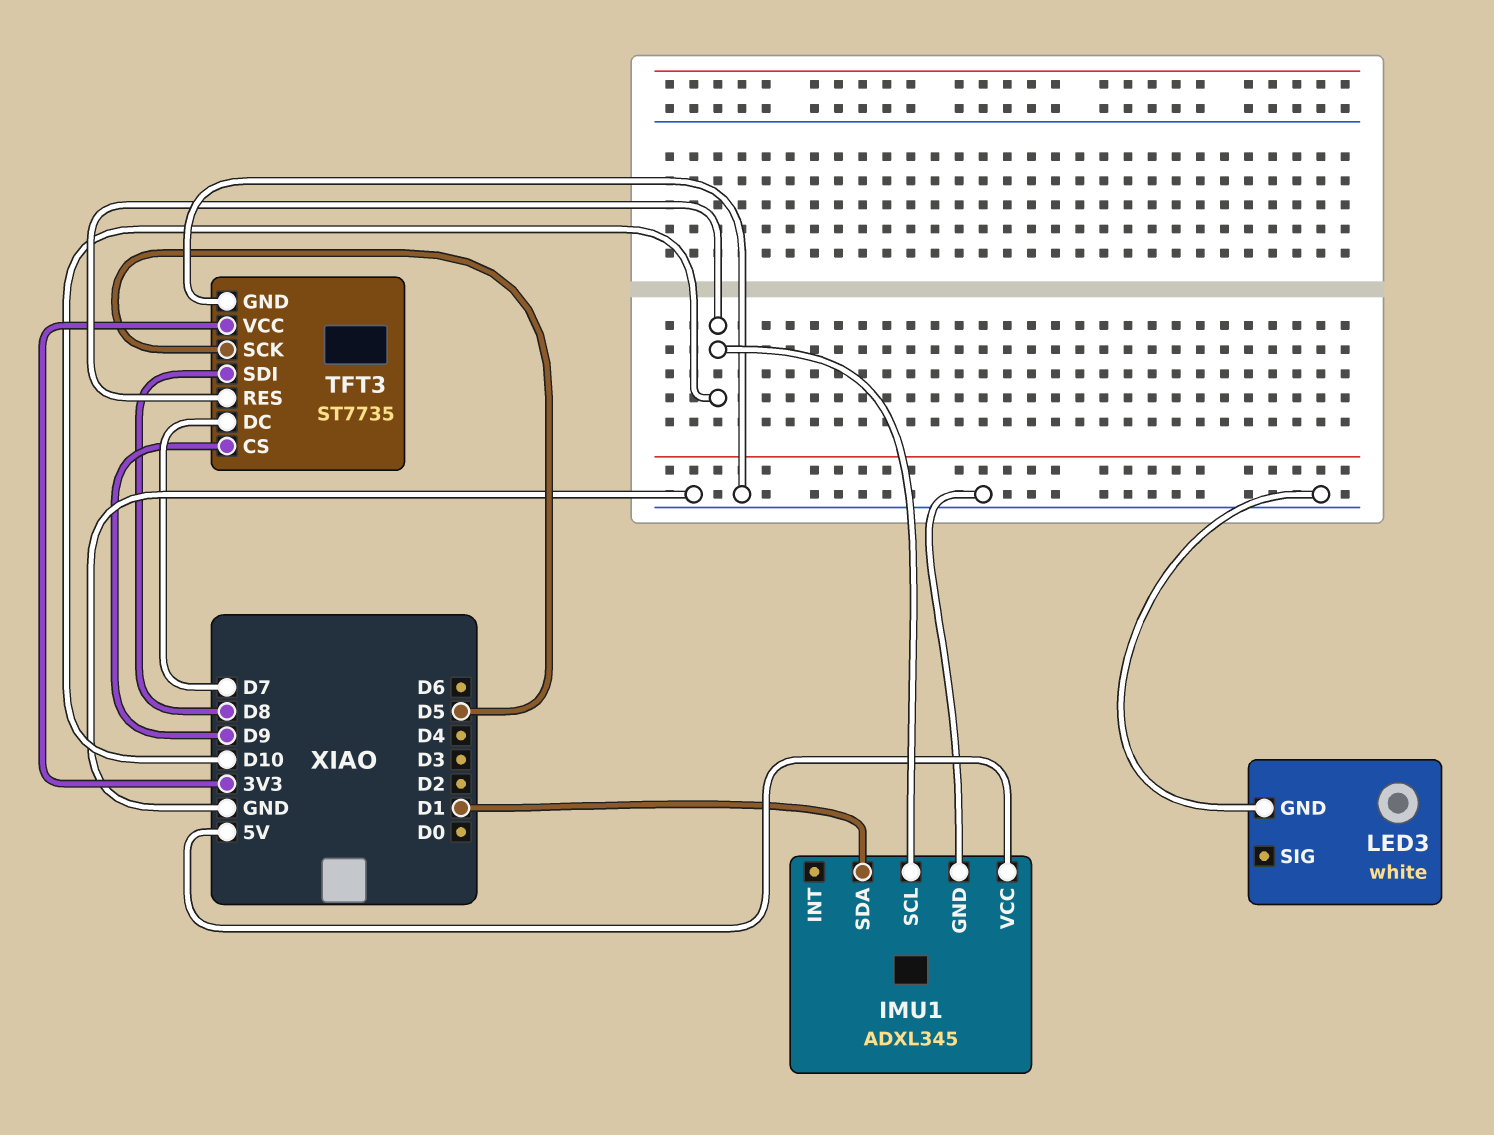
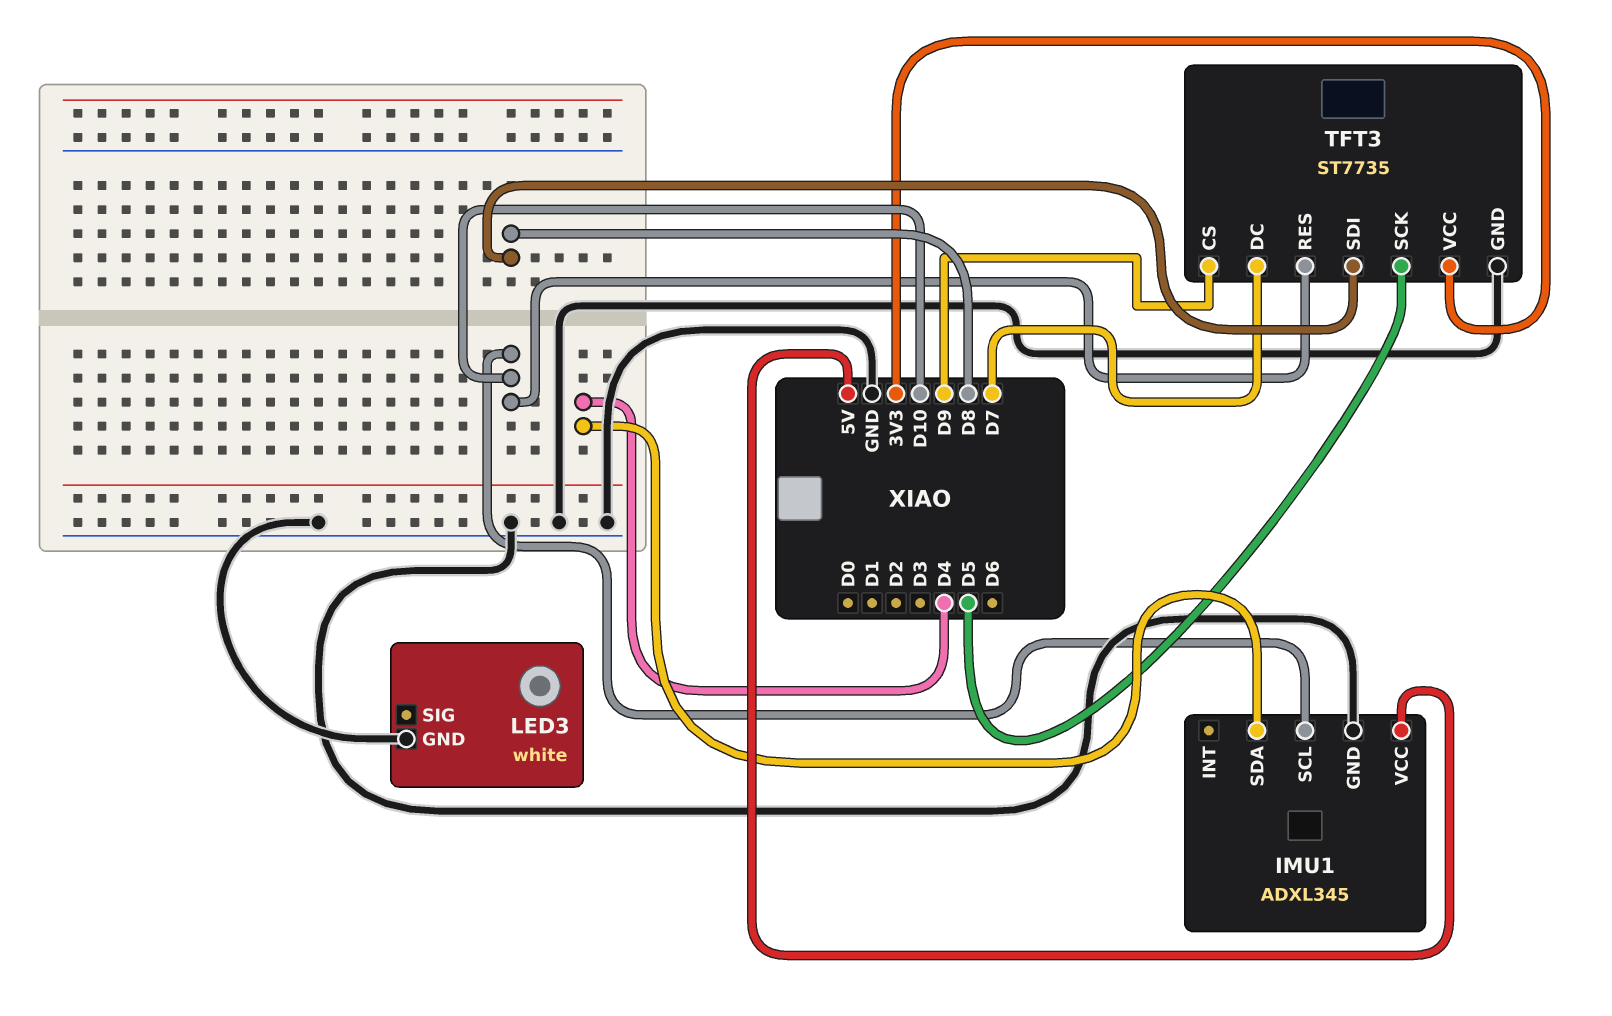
IMU1 pin SDA: D1 -> D4

